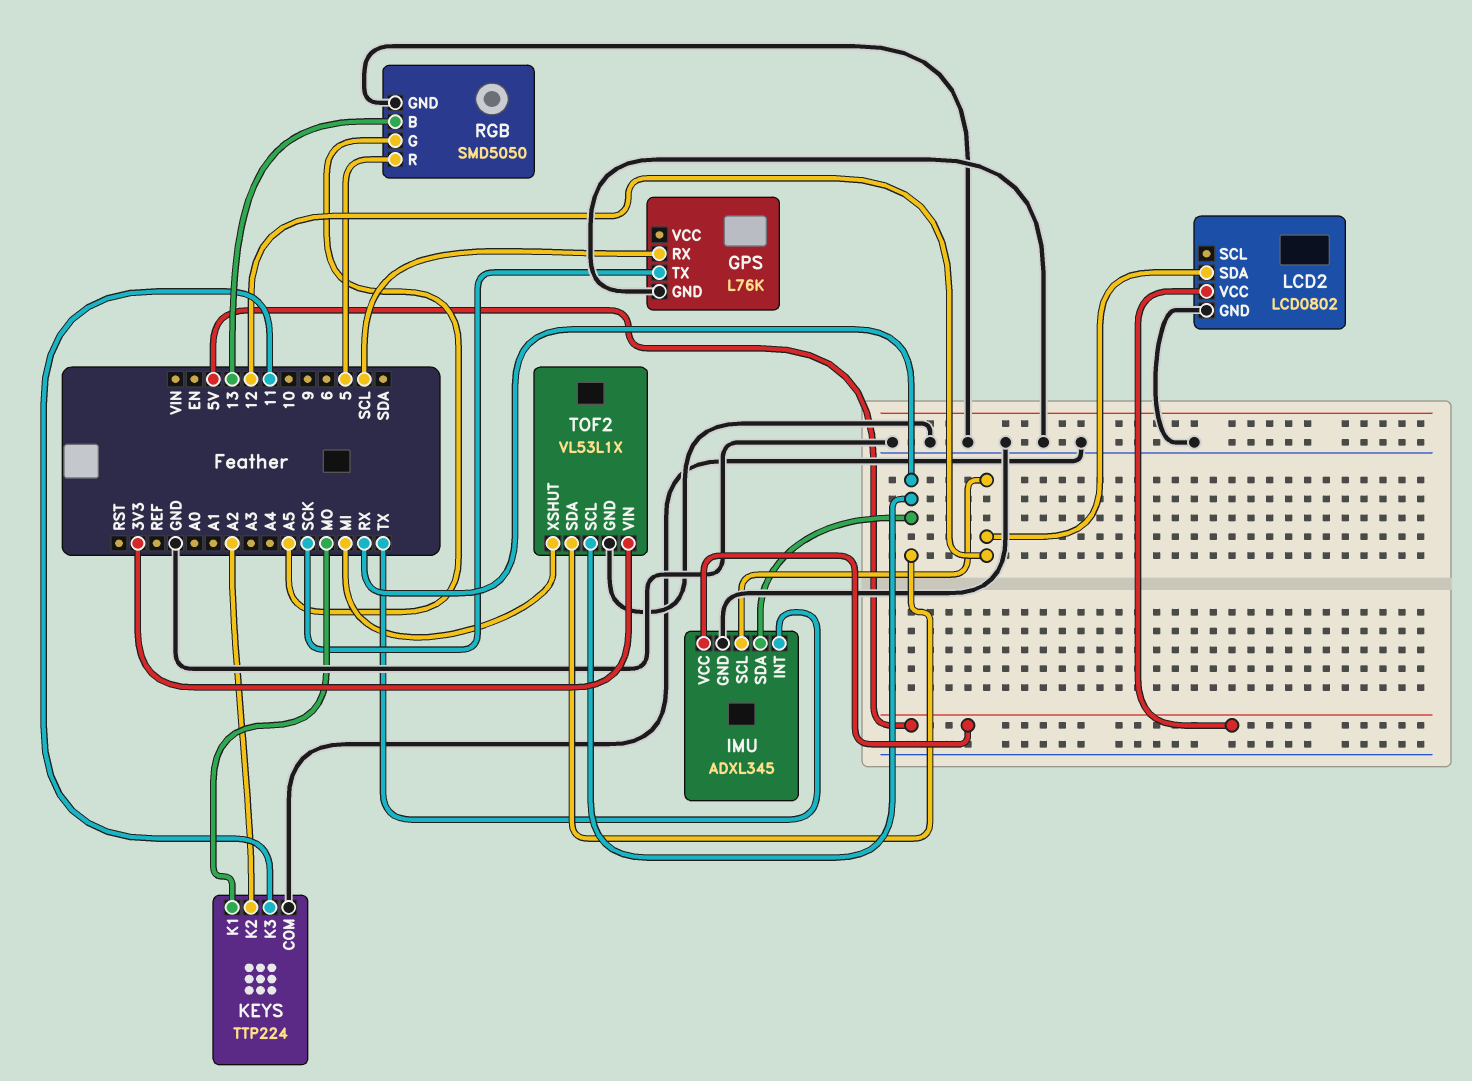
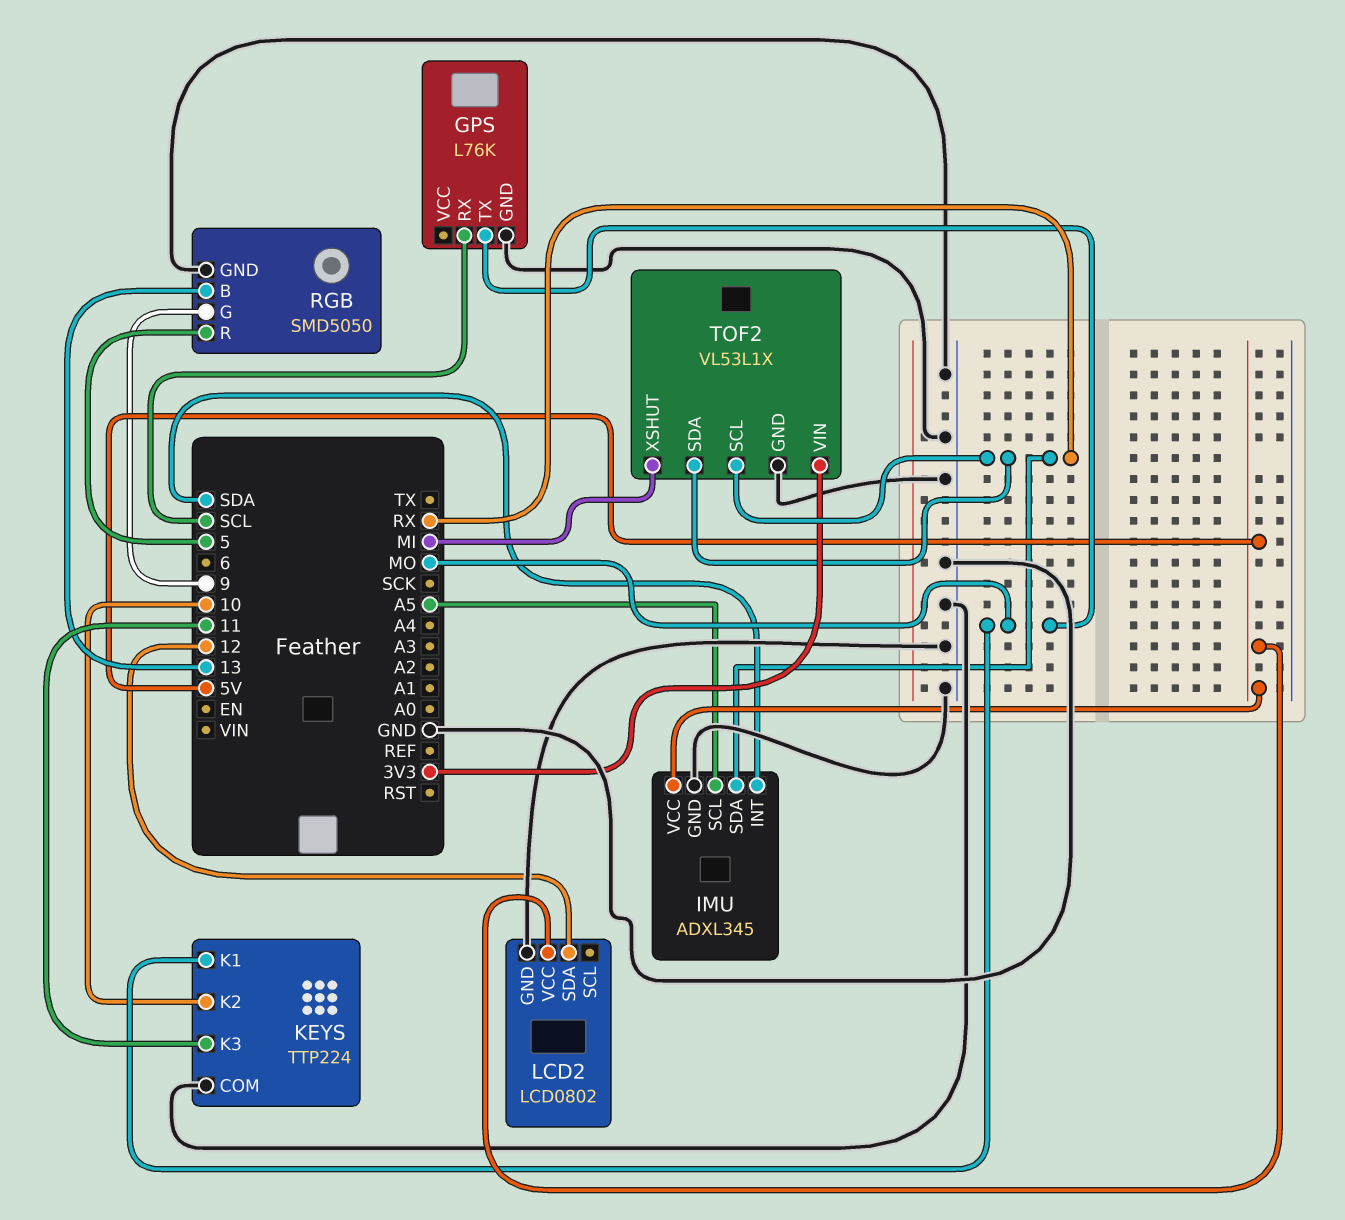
GPS pin TX: SCK -> MO
IMU pin INT: TX -> SDA
IMU pin SCL: 12 -> A5
KEYS pin K2: A2 -> 10
RGB pin G: A5 -> 9

